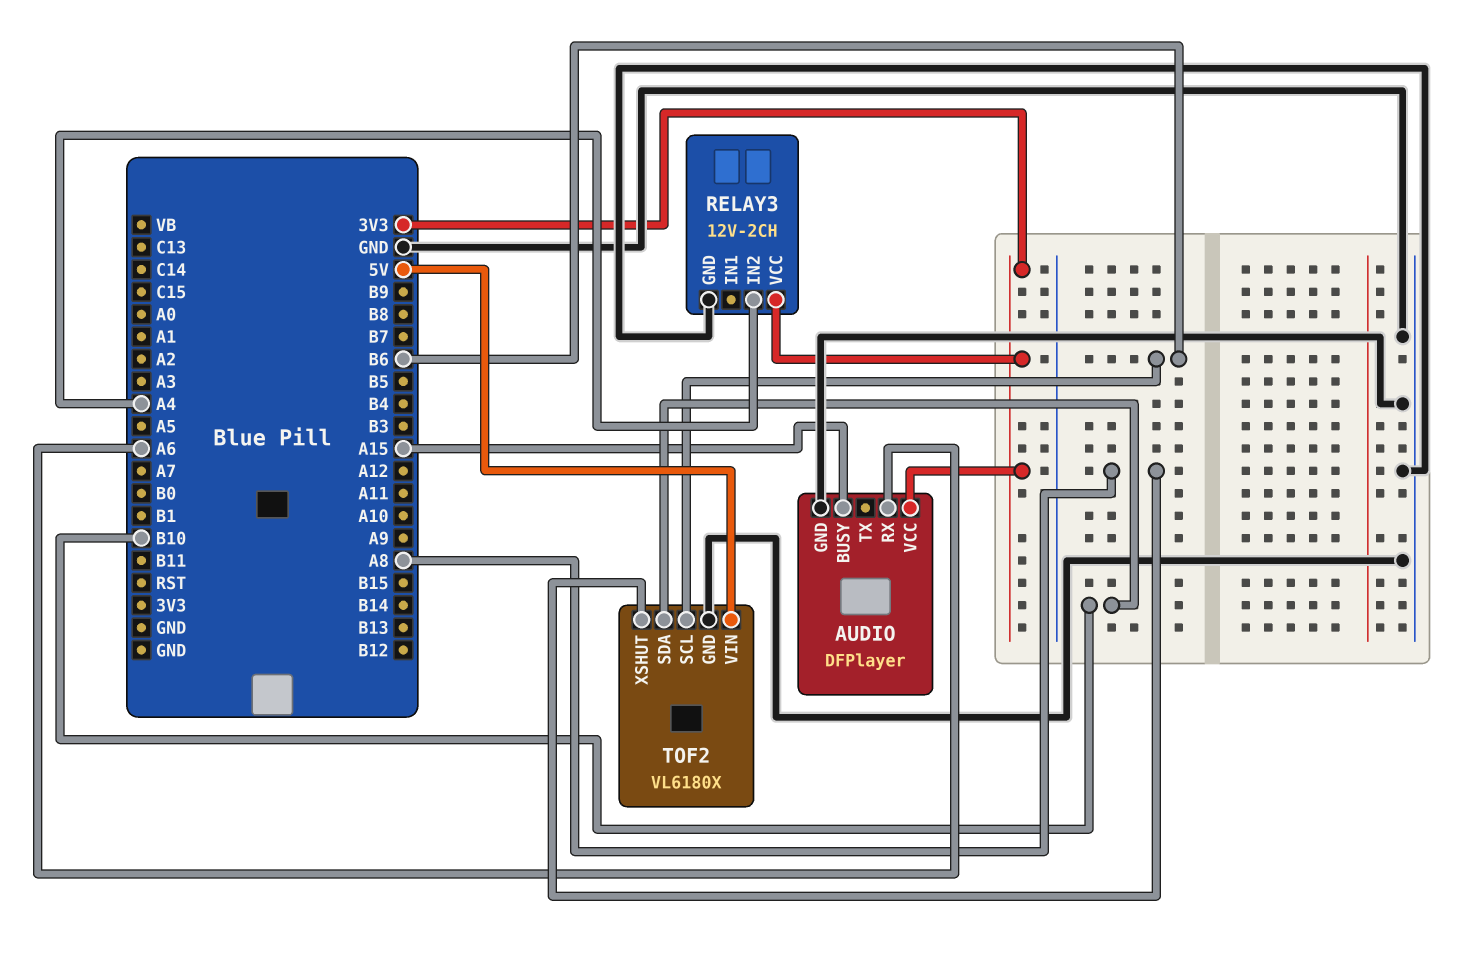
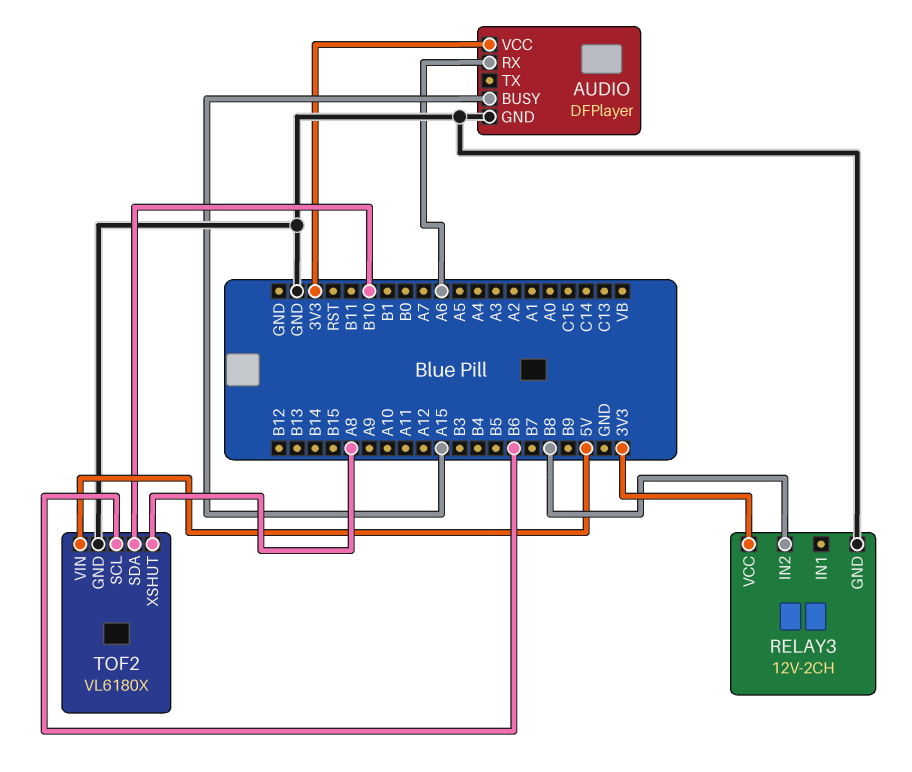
RELAY3 pin IN2: A4 -> B8

